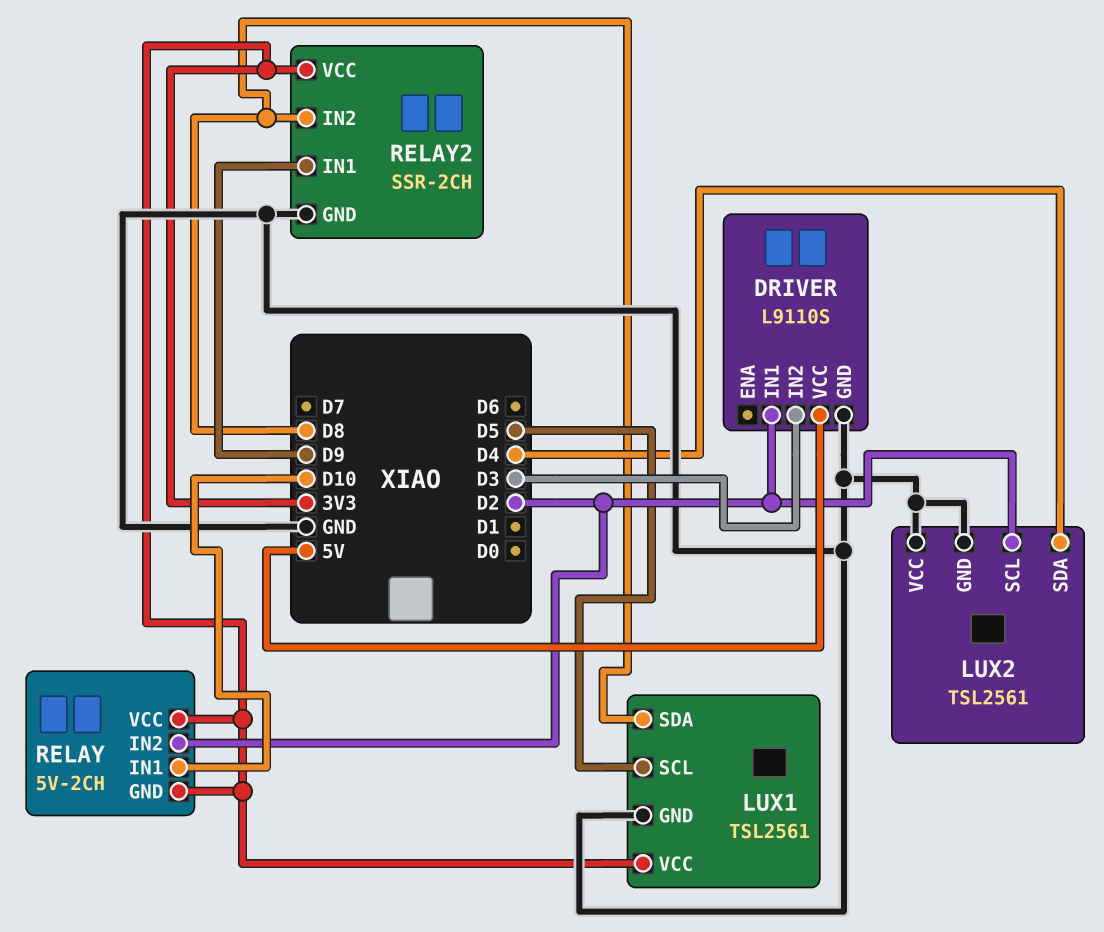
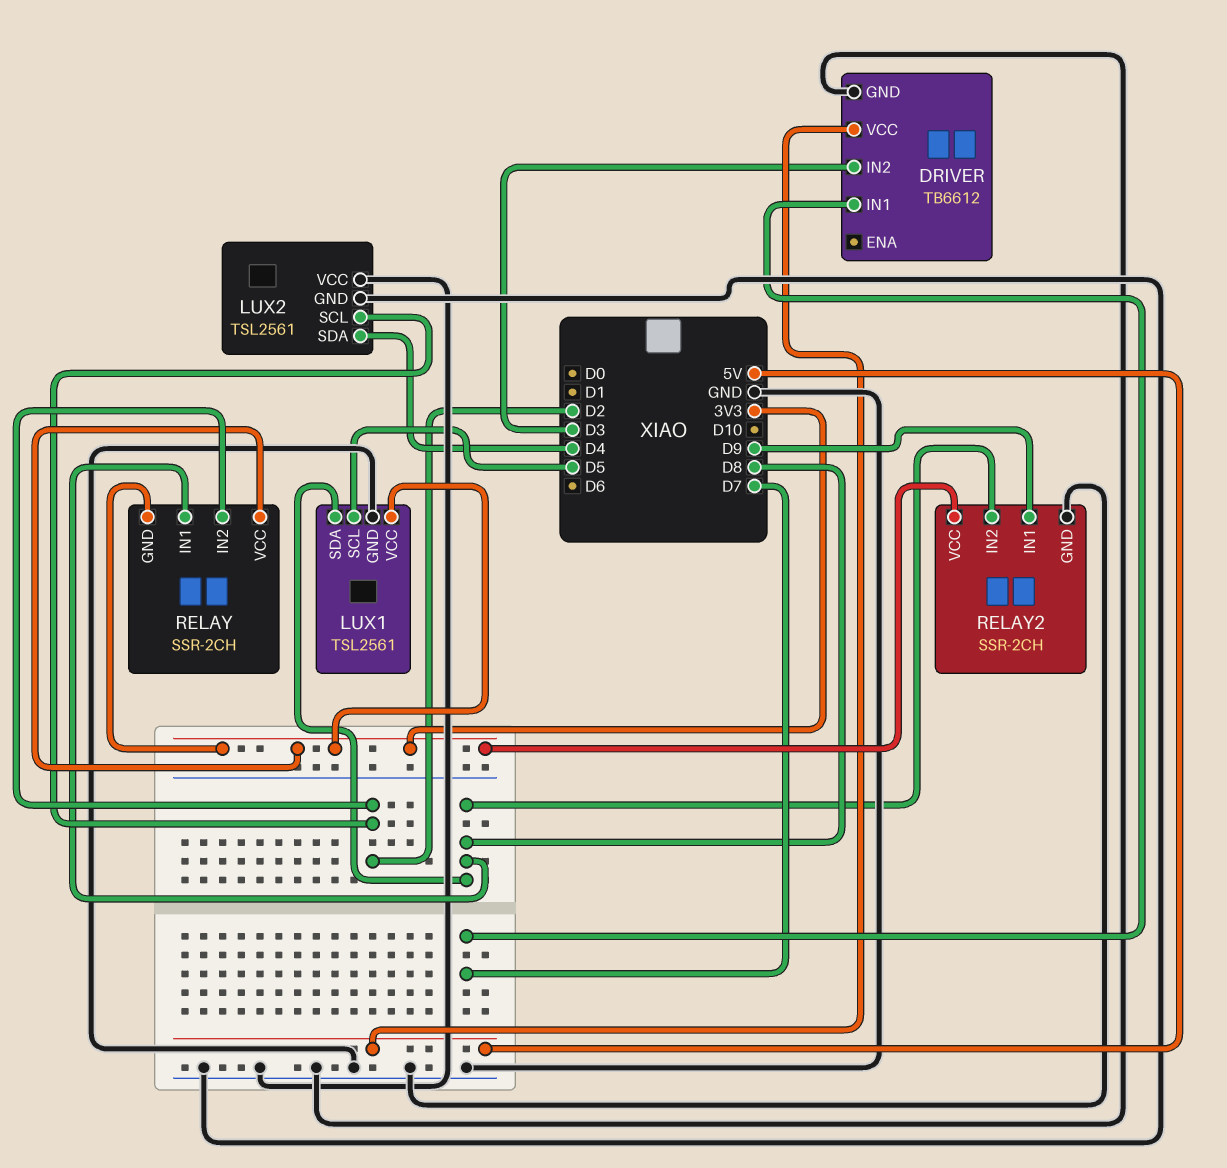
DRIVER: L9110S -> TB6612
DRIVER pin IN1: D2 -> D7
RELAY: 5V-2CH -> SSR-2CH
RELAY pin IN1: D10 -> D8

